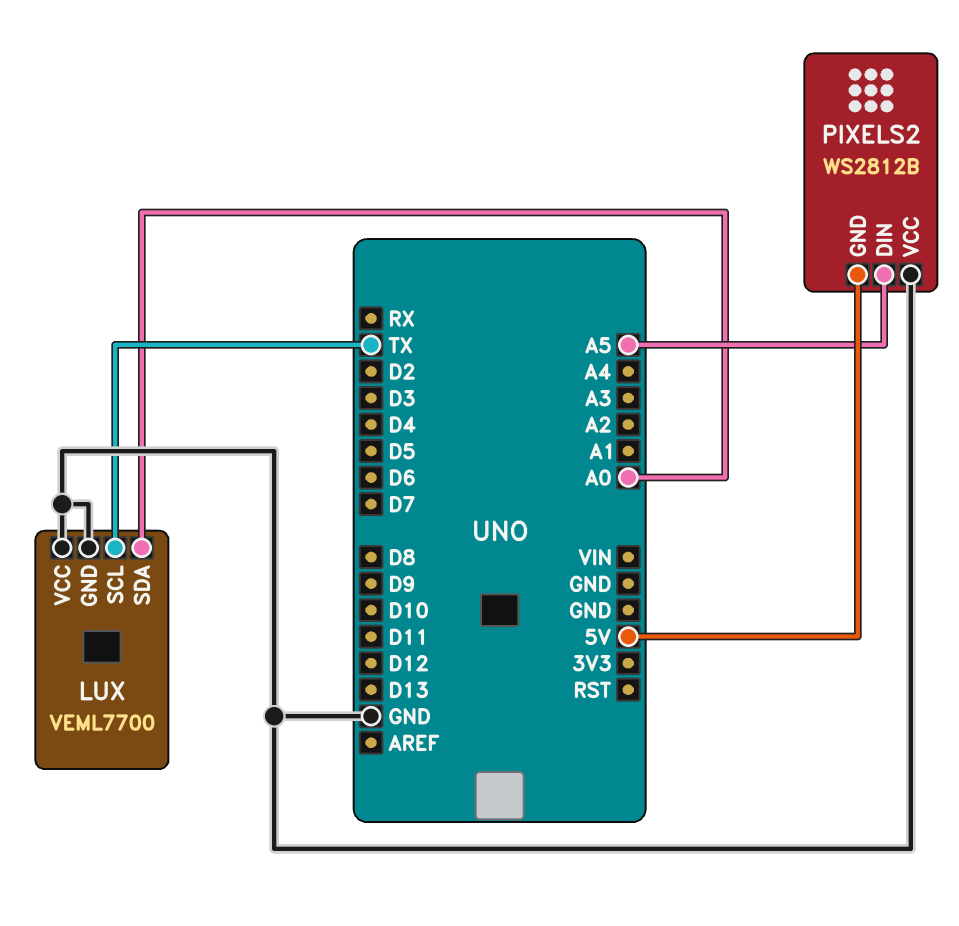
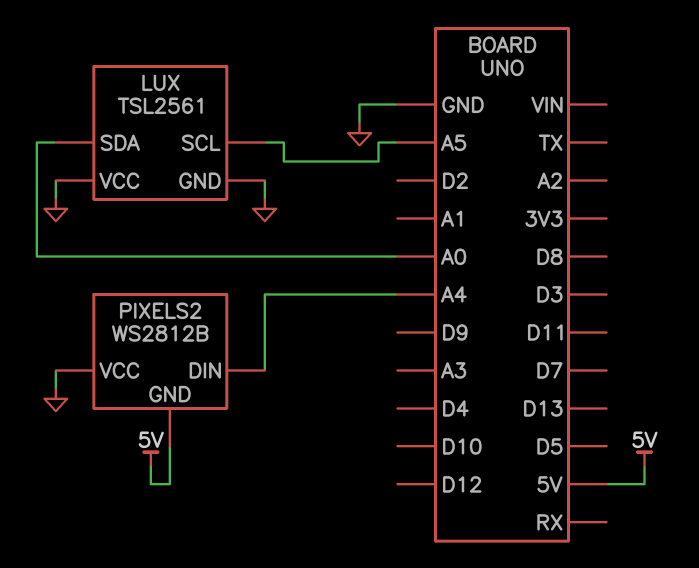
LUX: VEML7700 -> TSL2561
LUX pin SCL: TX -> A5
PIXELS2 pin DIN: A5 -> A4

